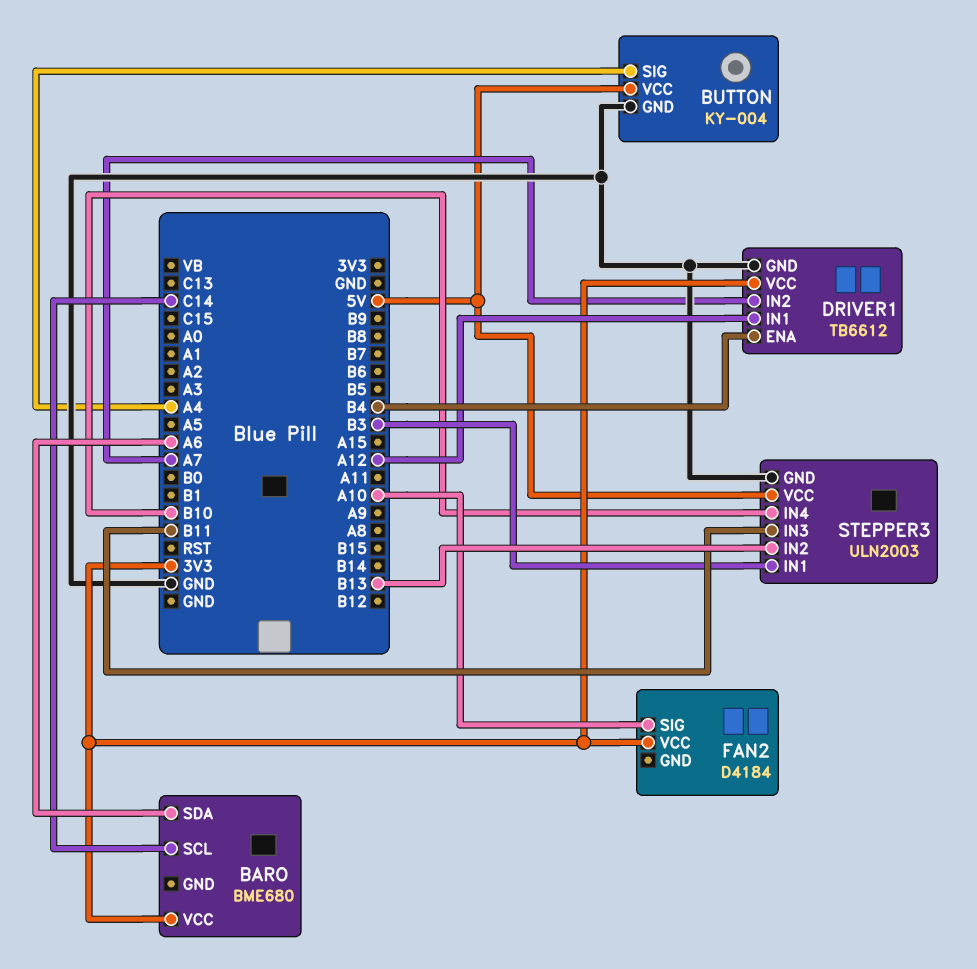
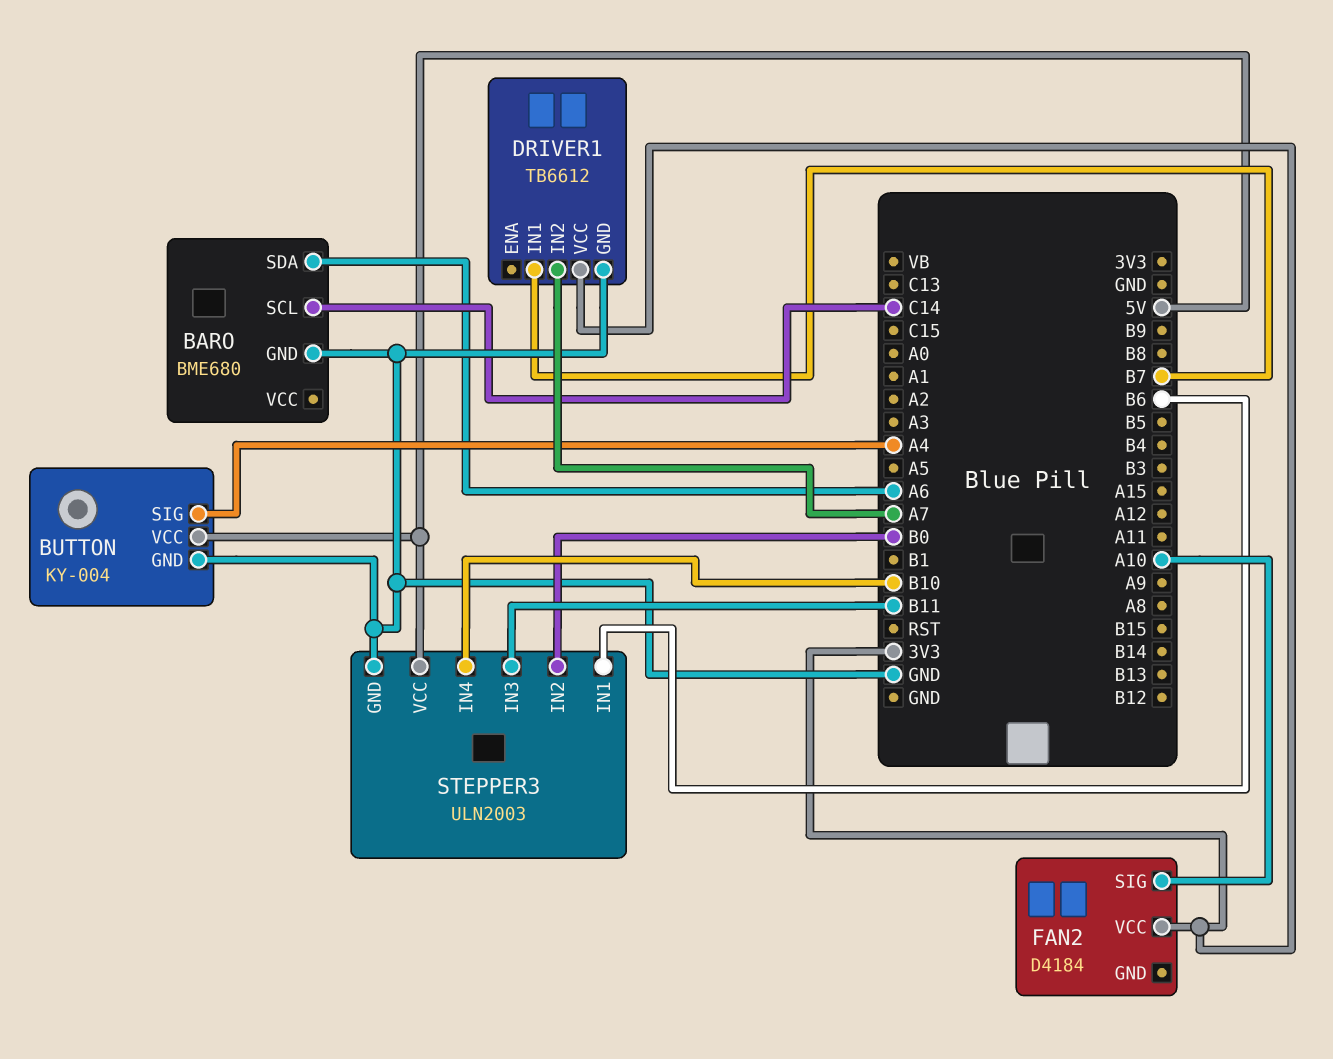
BARO pin GND: none -> GND
BARO pin VCC: 3V3 -> none
DRIVER1 pin ENA: B4 -> none
DRIVER1 pin IN1: A12 -> B7
STEPPER3 pin IN1: B3 -> B6
STEPPER3 pin IN2: B13 -> B0

